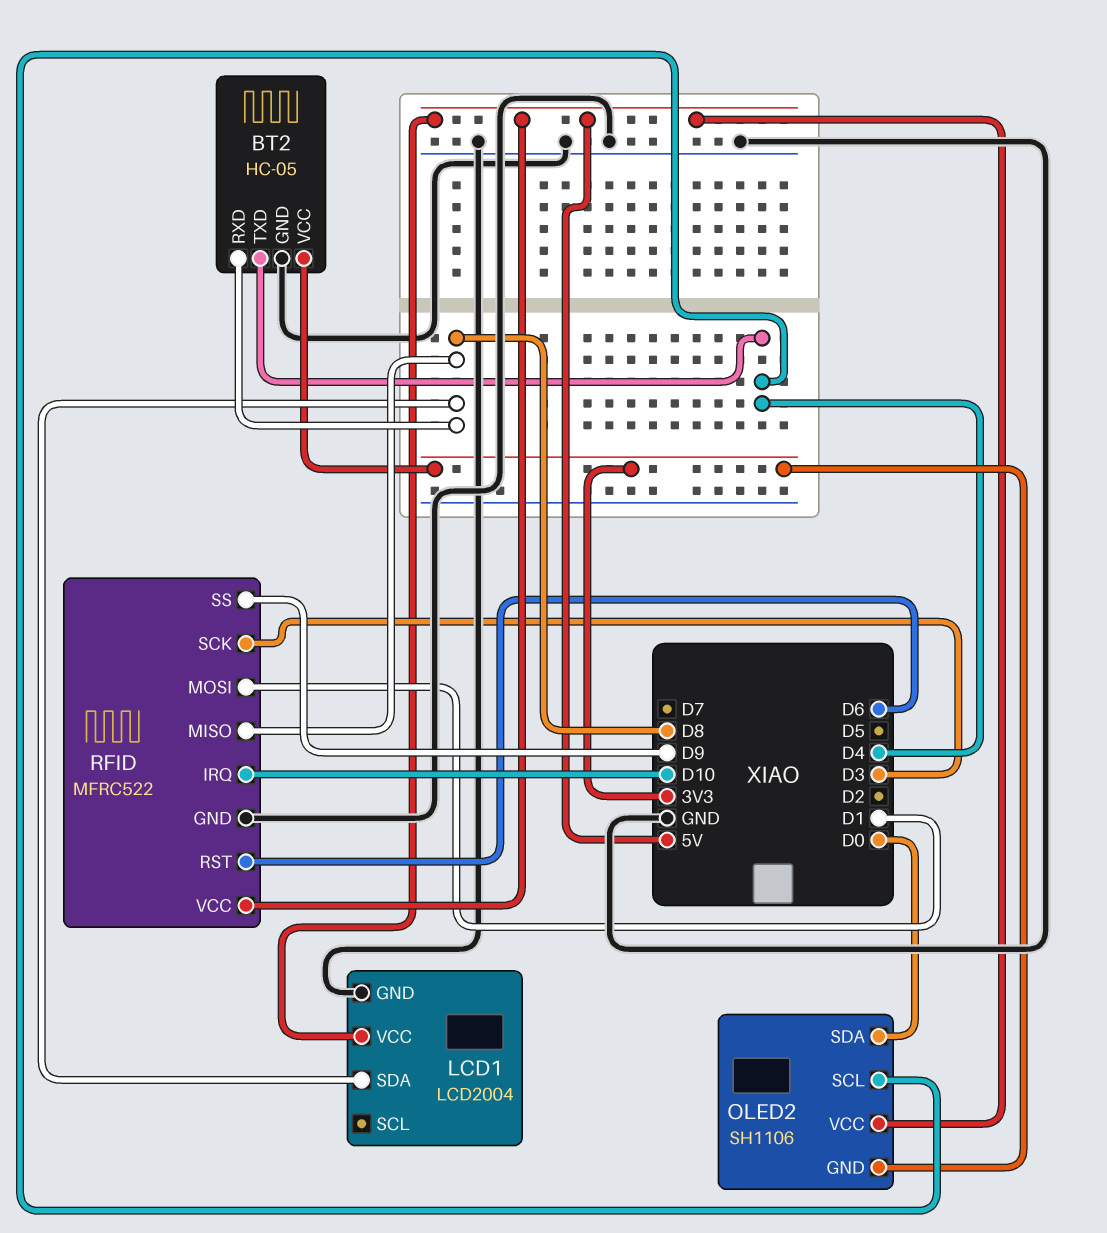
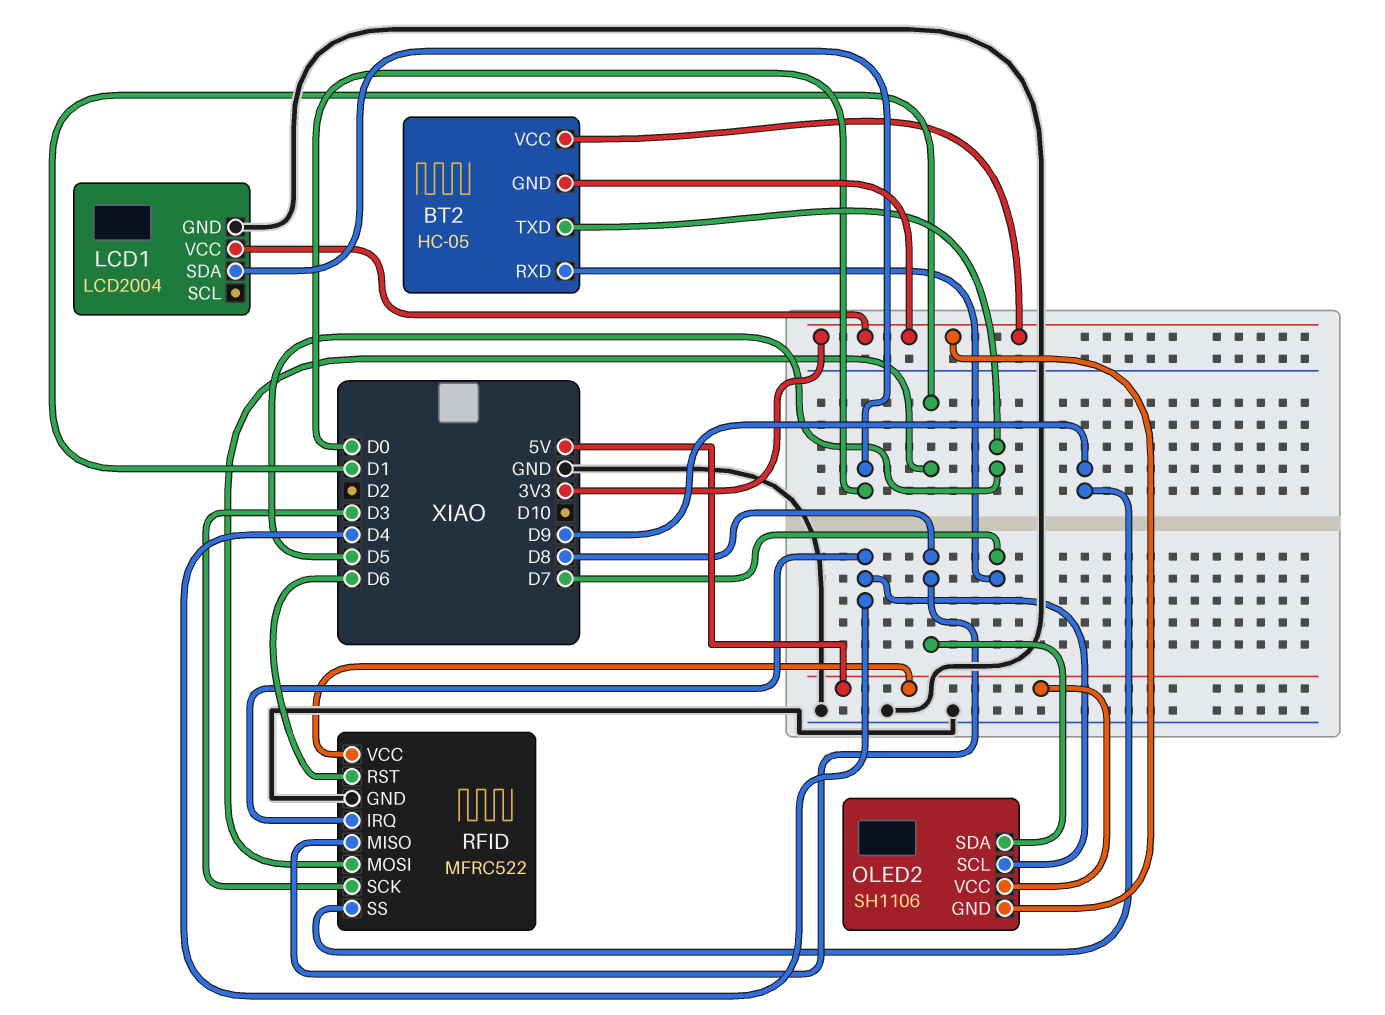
BT2 pin GND: GND -> 3V3
BT2 pin RXD: D8 -> D7
BT2 pin TXD: D4 -> D5
LCD1 pin SDA: D8 -> D0
LCD1 pin VCC: 5V -> 3V3
OLED2 pin SDA: D0 -> D8
RFID pin IRQ: D10 -> D4

